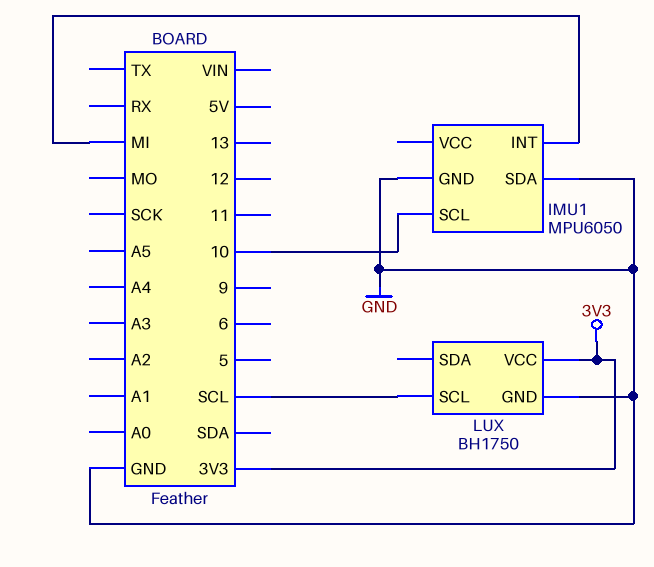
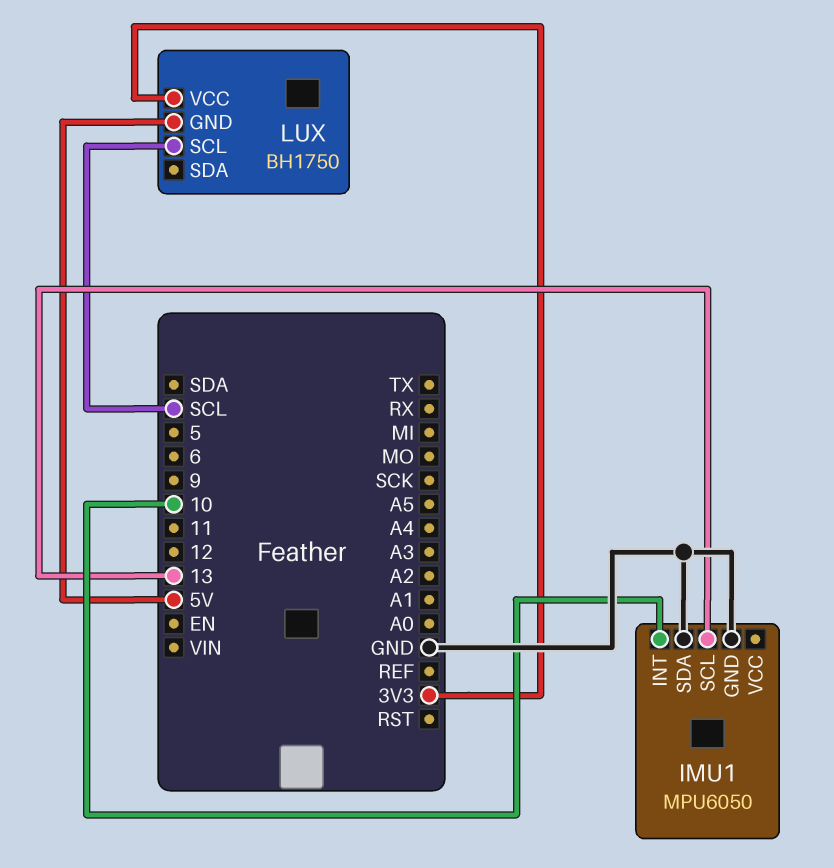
IMU1 pin INT: MI -> 10
IMU1 pin SCL: 10 -> 13
LUX pin GND: GND -> 5V

